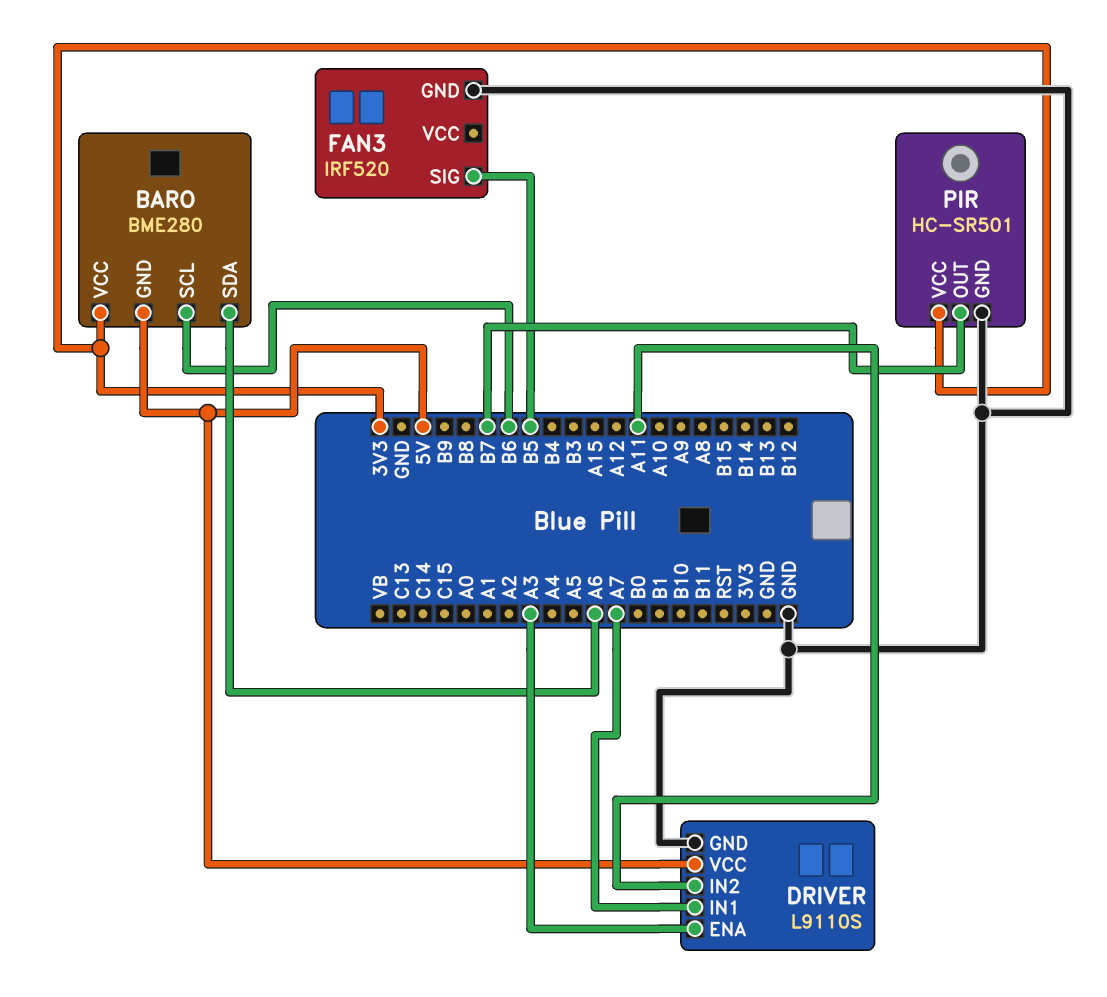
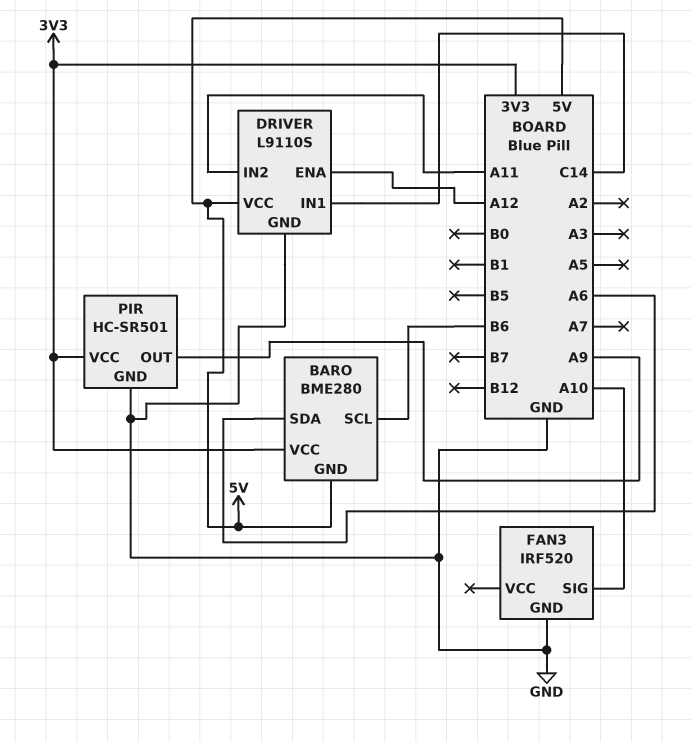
DRIVER pin ENA: A3 -> A12
DRIVER pin IN1: A7 -> C14
FAN3 pin SIG: B5 -> A10
PIR pin OUT: B7 -> A9

